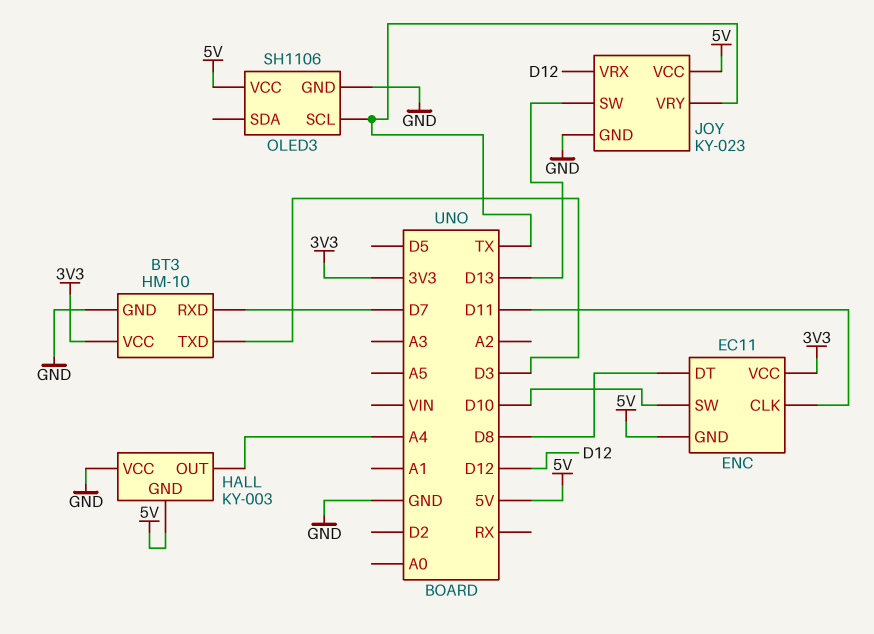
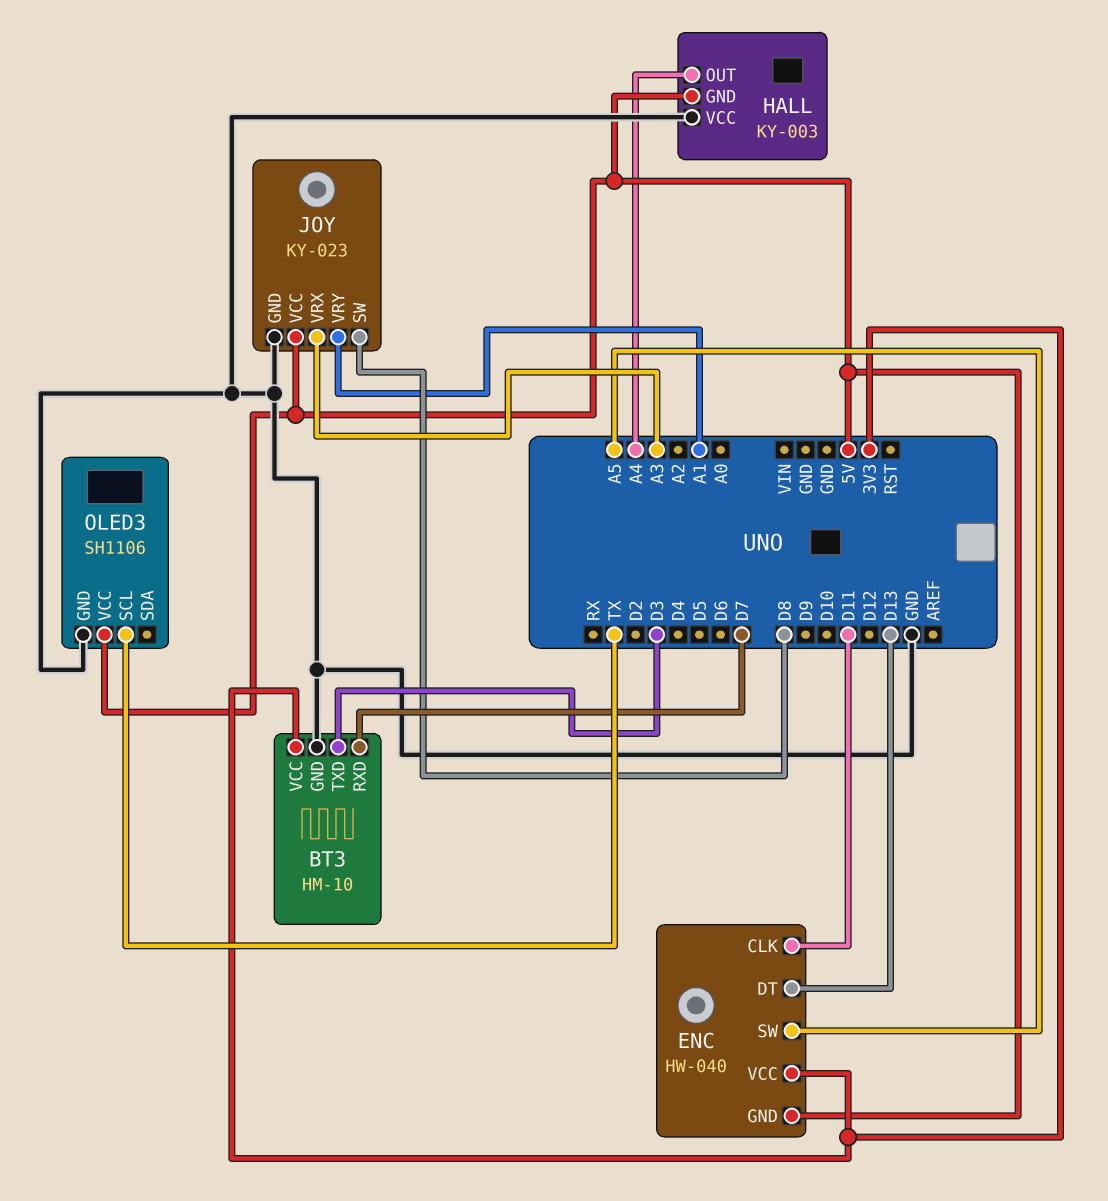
ENC: EC11 -> HW-040
ENC pin DT: D8 -> D13
ENC pin SW: D10 -> A5
JOY pin SW: D13 -> D8
JOY pin VRX: D12 -> A3
JOY pin VRY: TX -> A1

